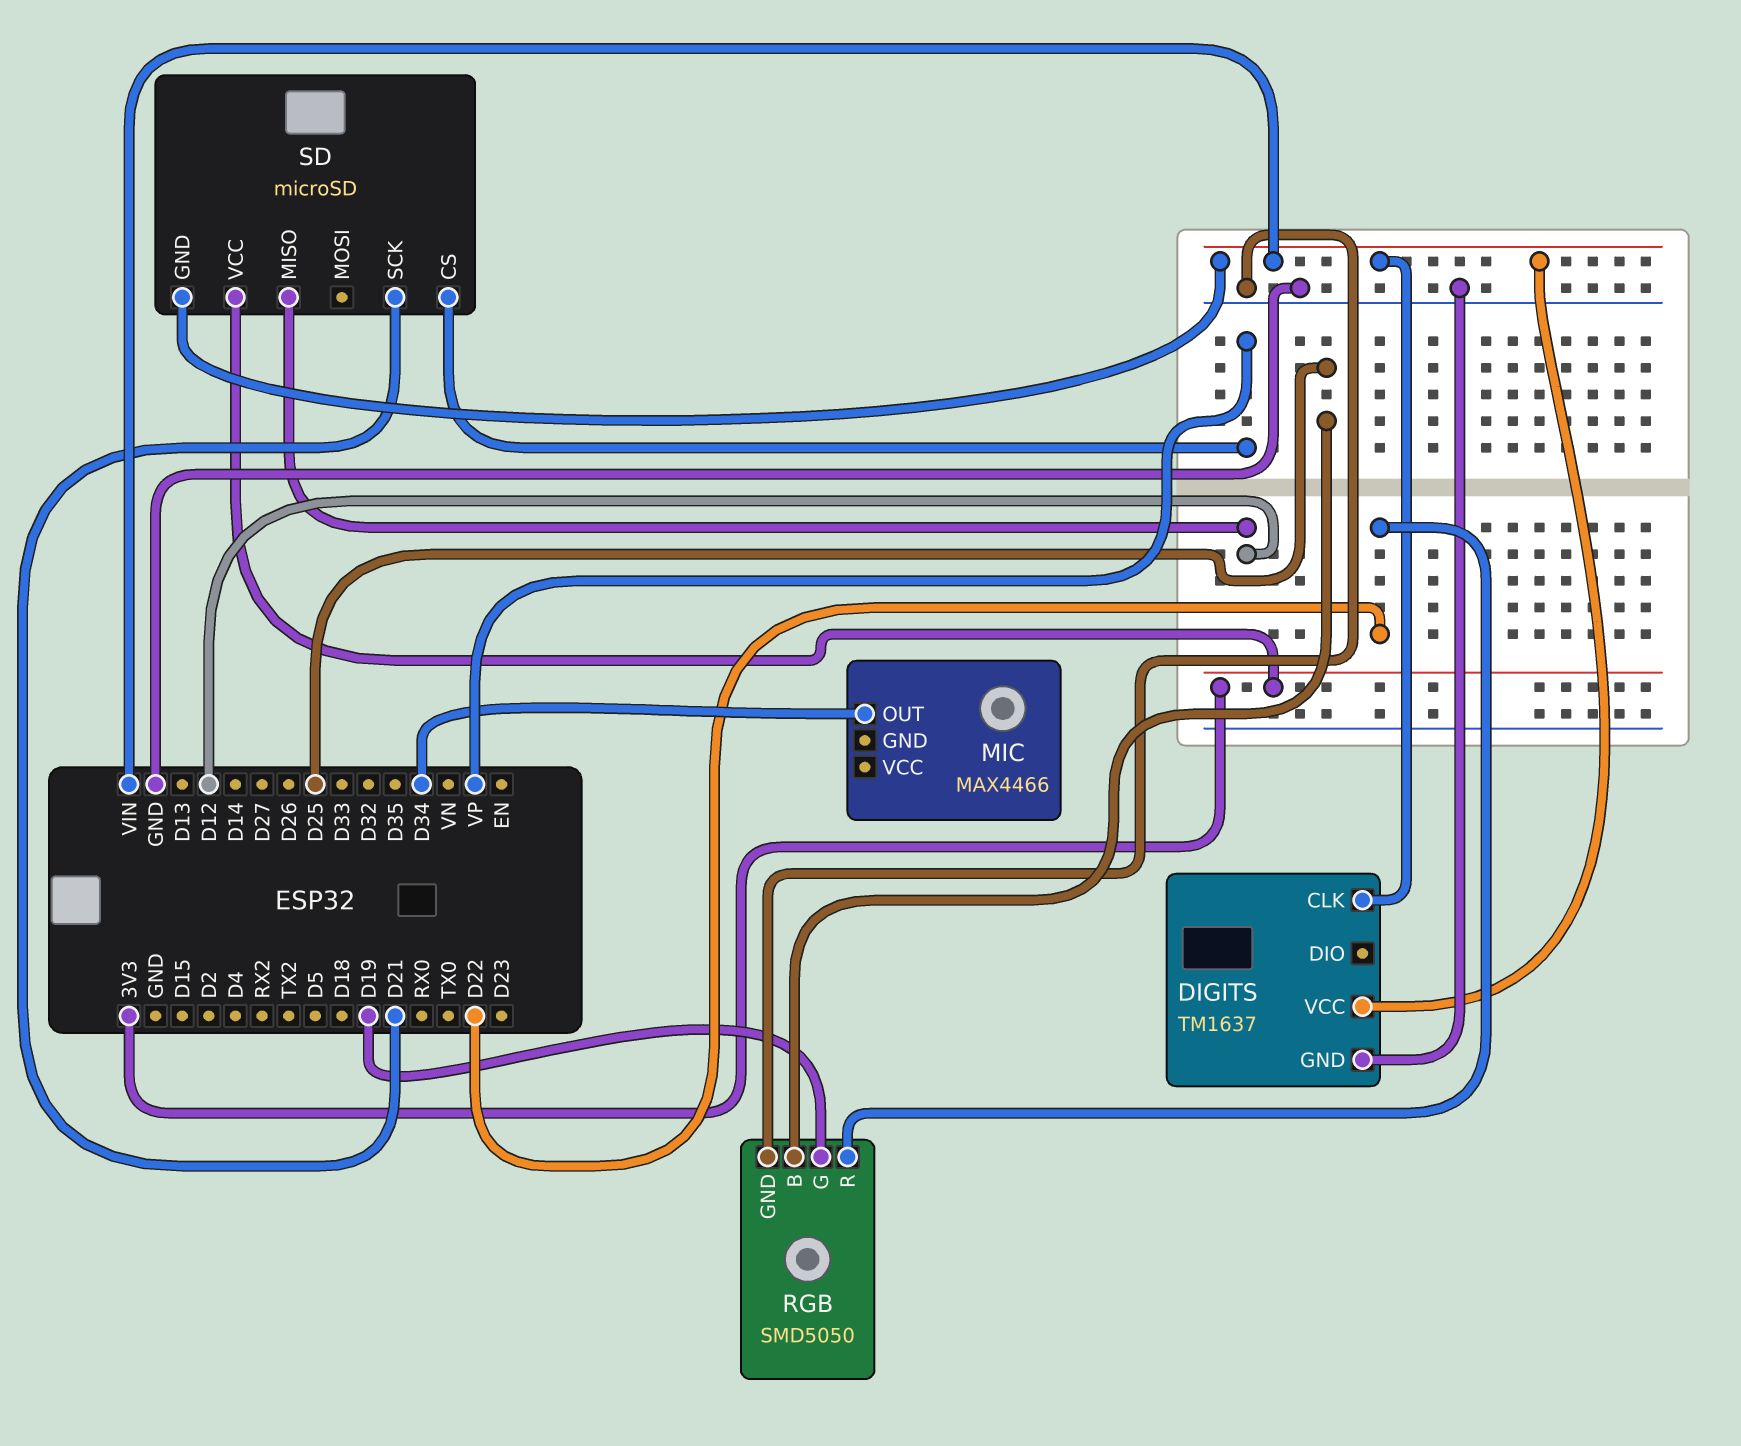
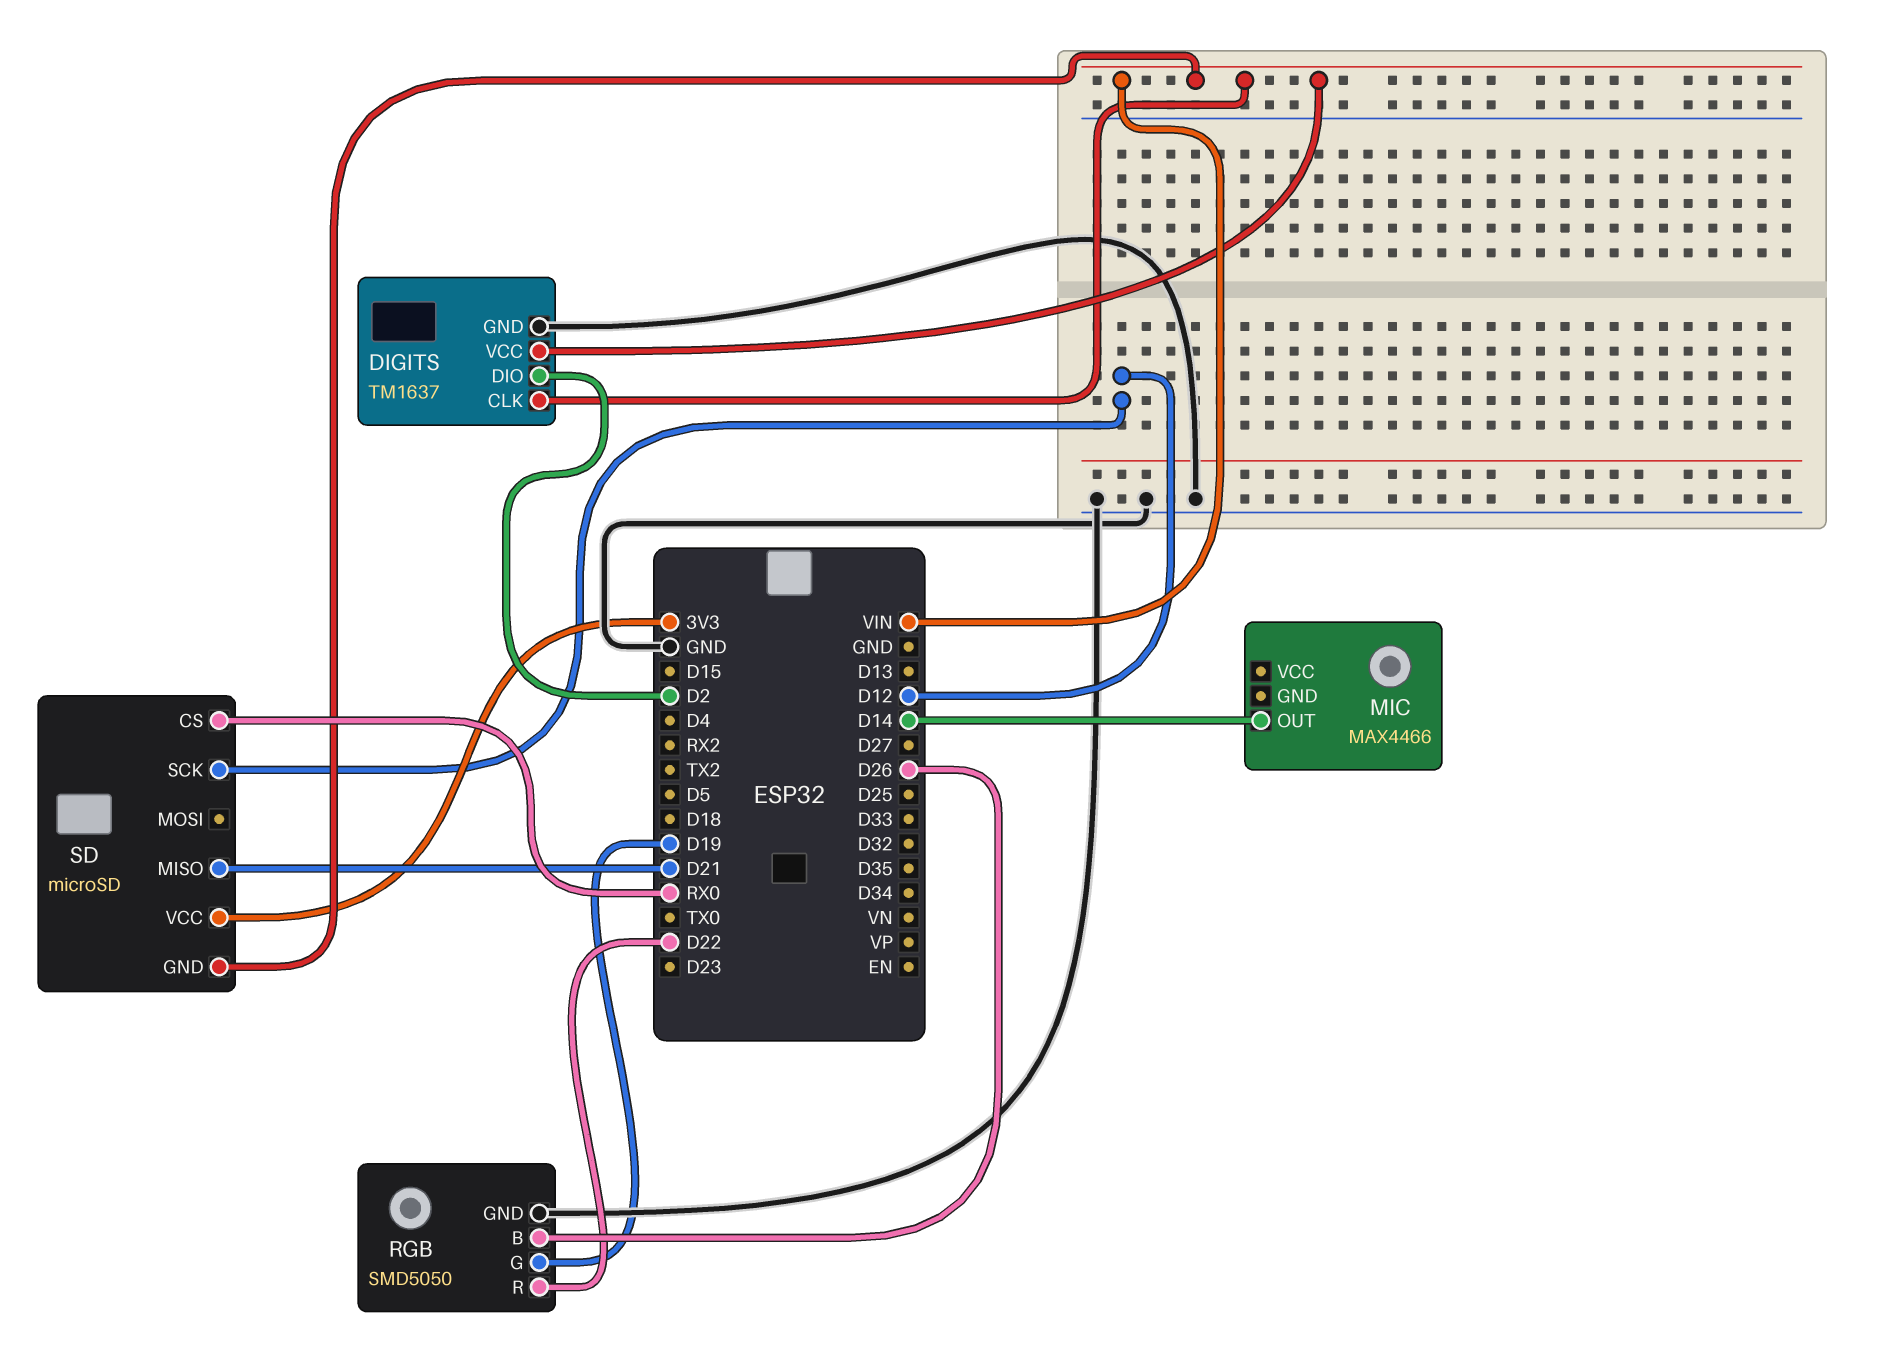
DIGITS pin DIO: none -> D2
MIC pin OUT: D34 -> D14
RGB pin B: D25 -> D26
SD pin CS: VP -> RX0
SD pin MISO: D12 -> D21
SD pin SCK: D21 -> D12

